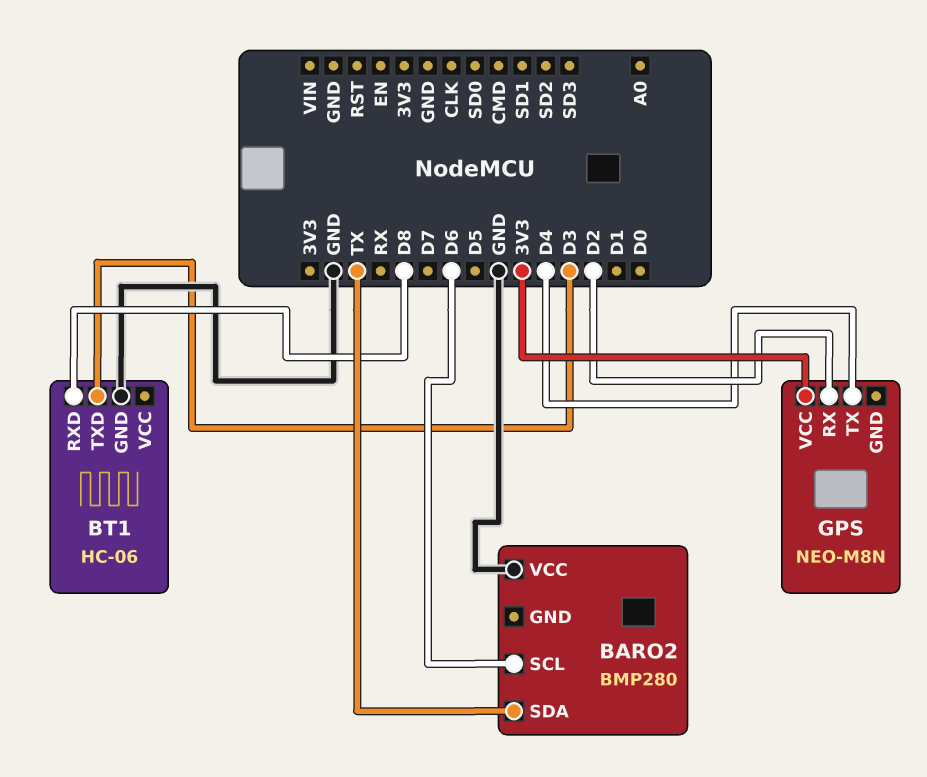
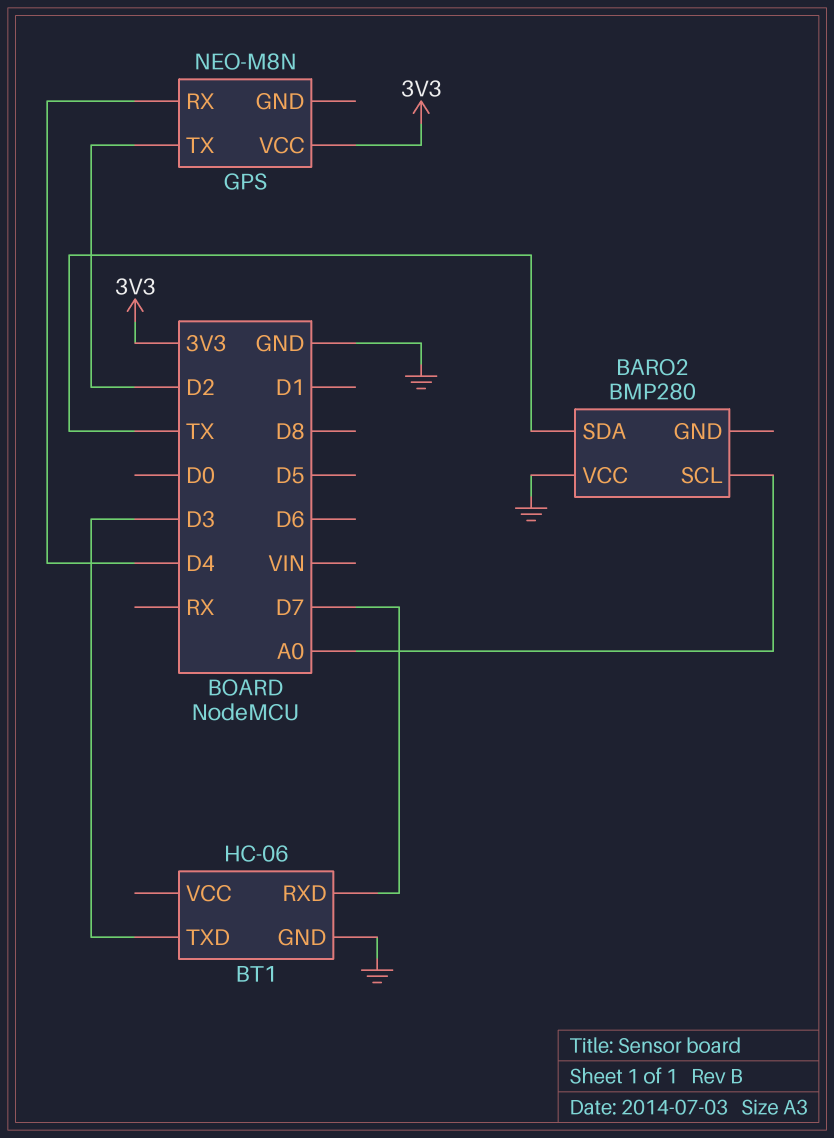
BARO2 pin SCL: D6 -> A0
BT1 pin RXD: D8 -> D7
GPS pin RX: D2 -> D4
GPS pin TX: D4 -> D2

